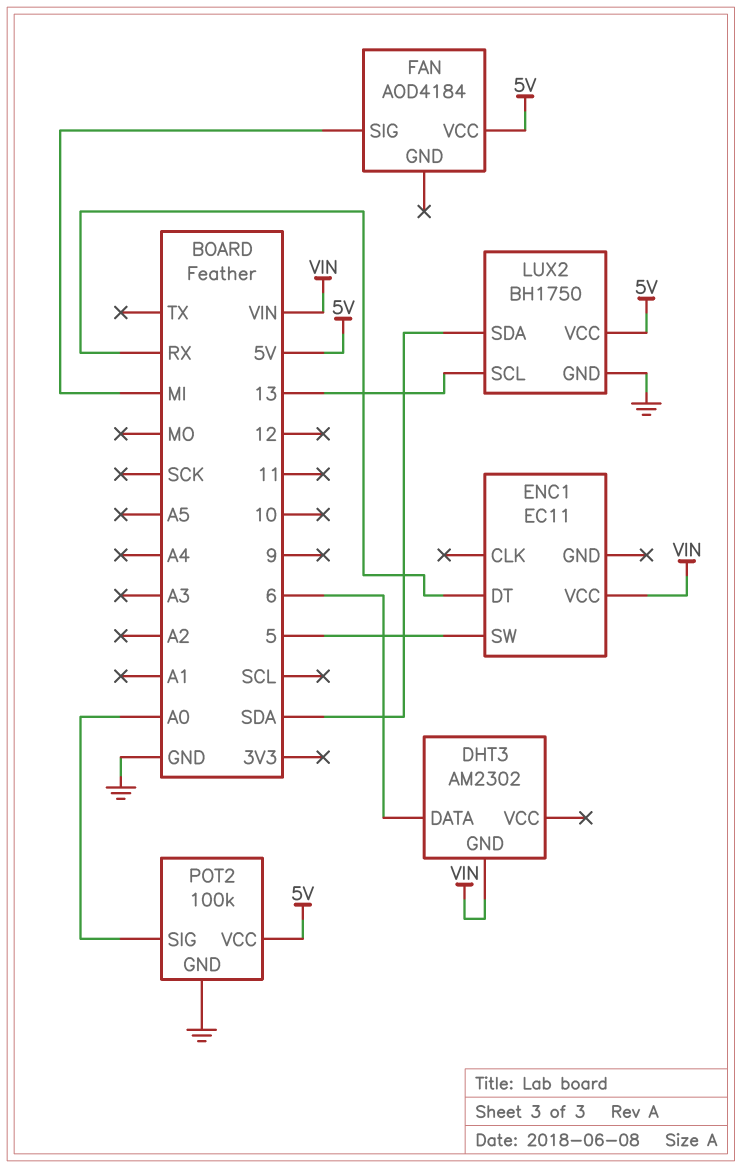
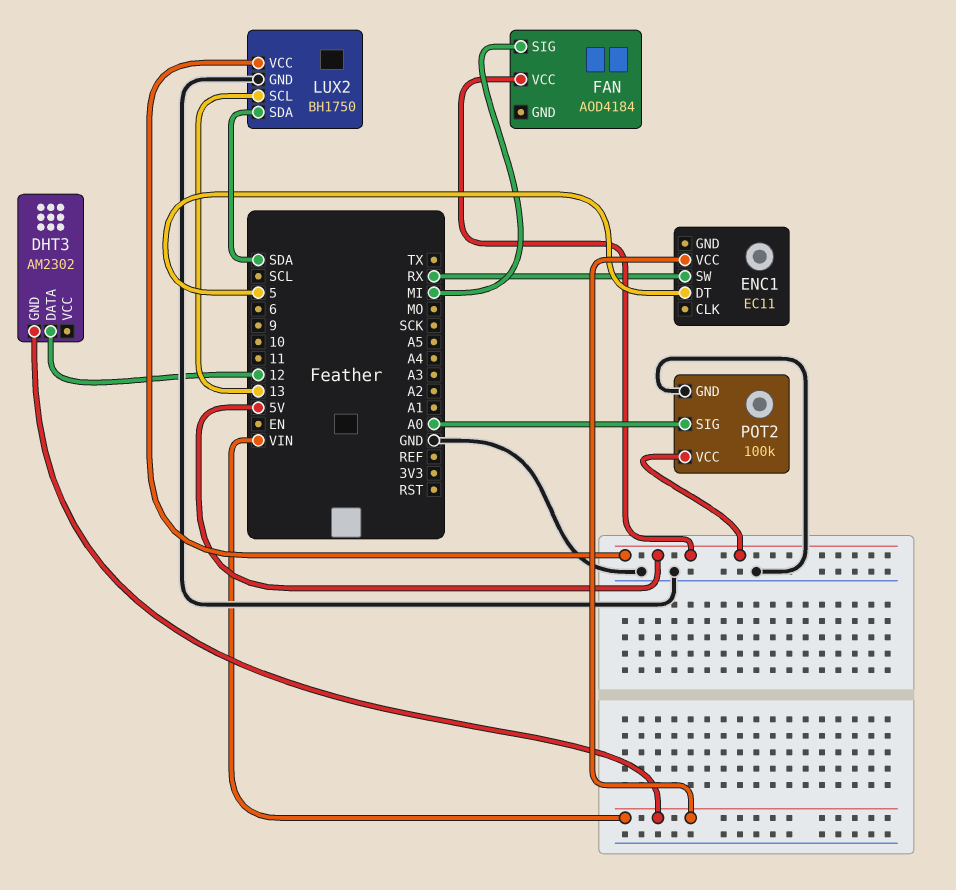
DHT3 pin DATA: 6 -> 12
ENC1 pin DT: RX -> 5
ENC1 pin SW: 5 -> RX

